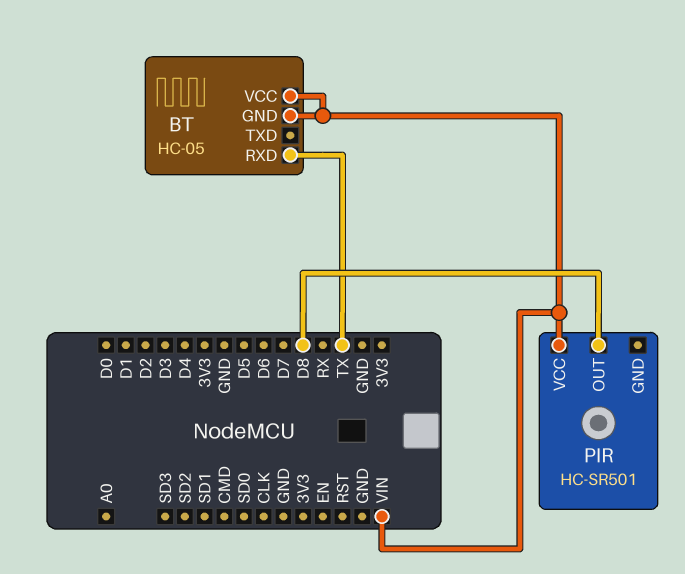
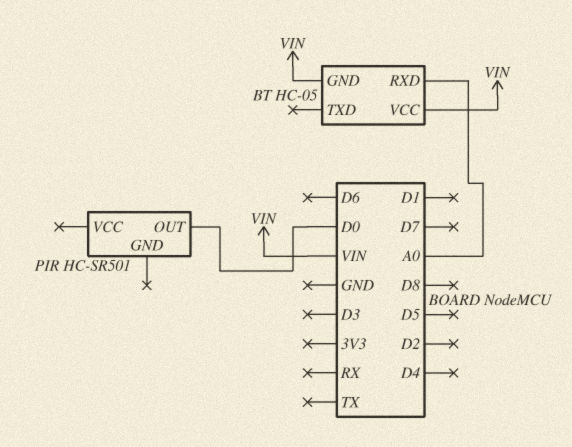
BT pin RXD: TX -> A0
PIR pin OUT: D8 -> D0
PIR pin VCC: VIN -> none

